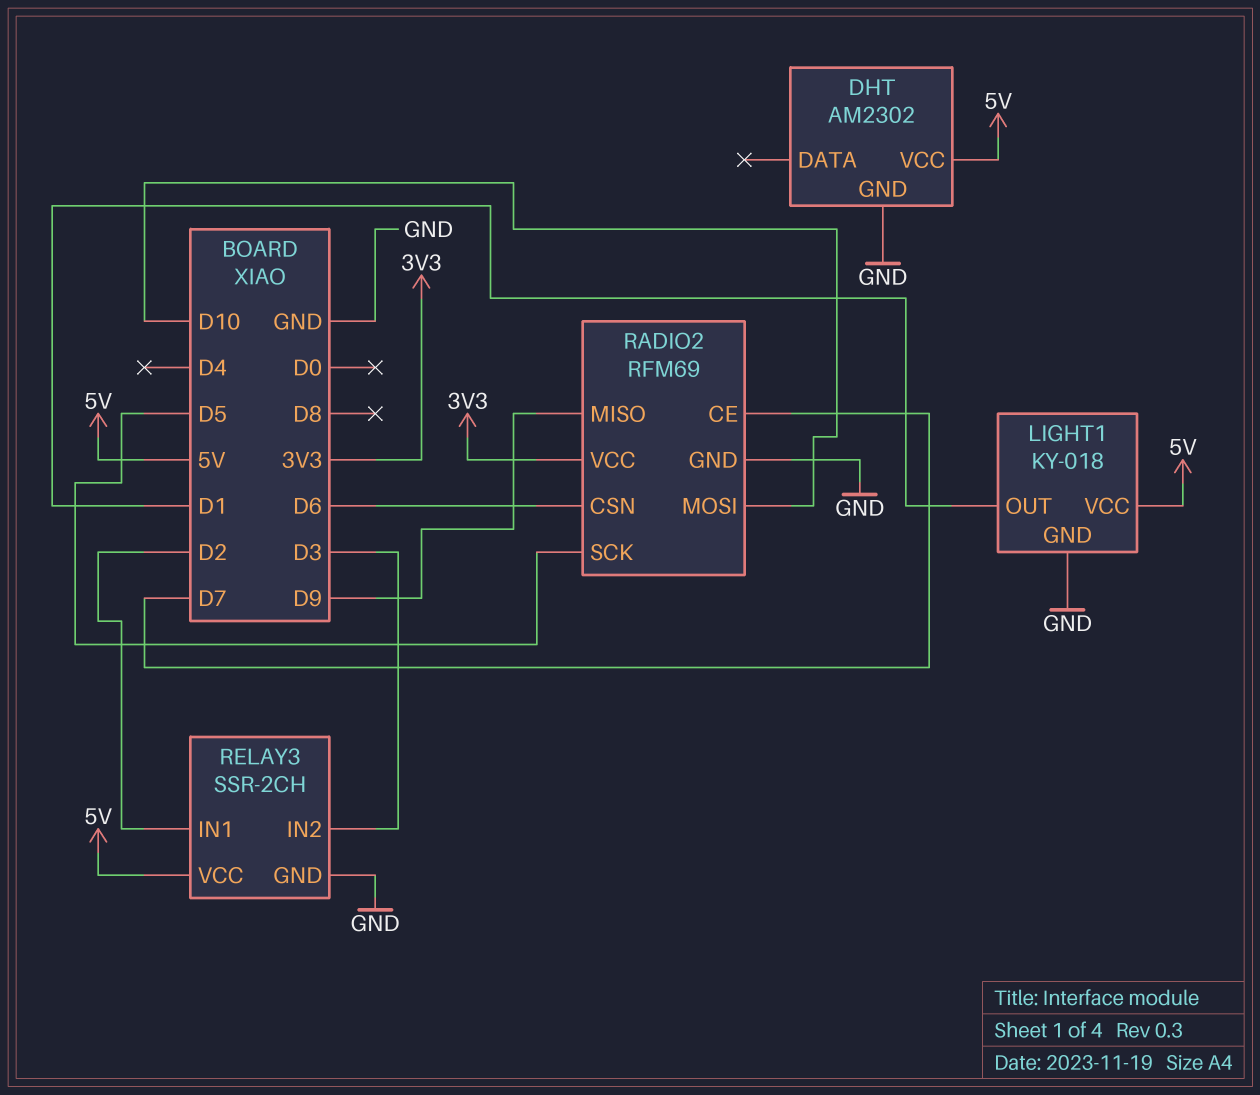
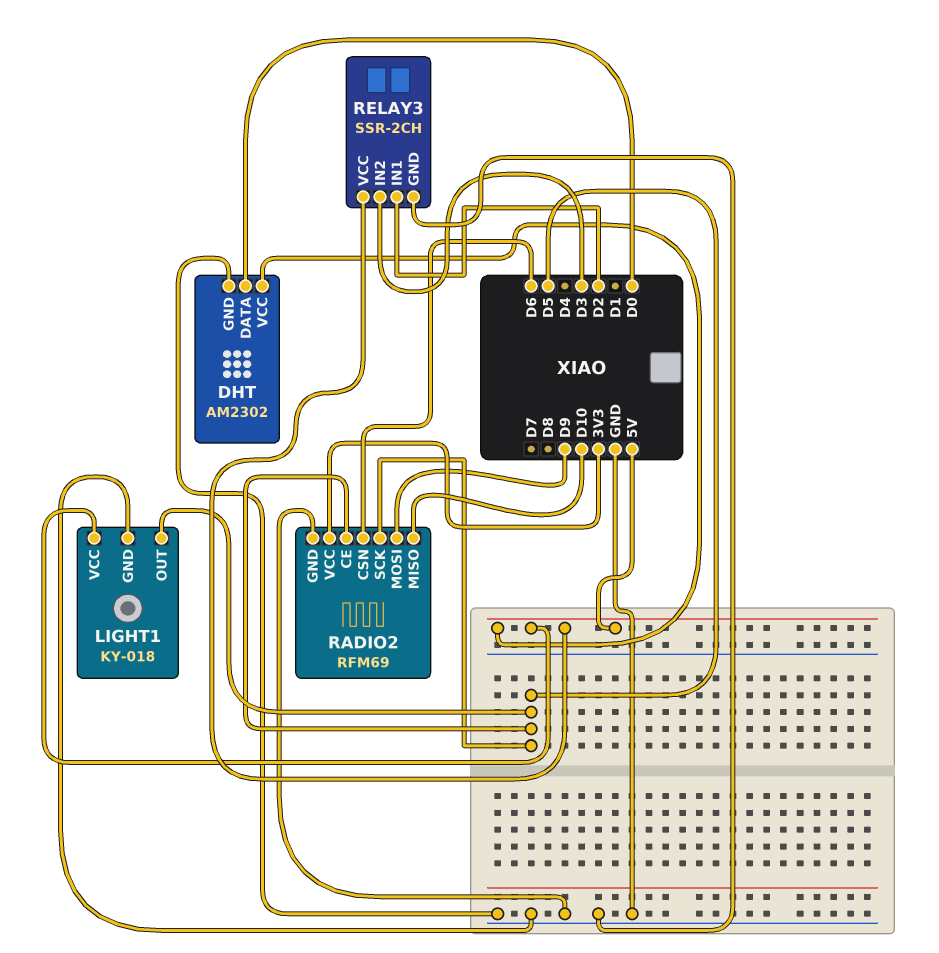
DHT pin DATA: none -> D0
LIGHT1 pin OUT: D1 -> D5
RADIO2 pin CE: D7 -> D5
RADIO2 pin MISO: D9 -> D10
RADIO2 pin MOSI: D10 -> D9

